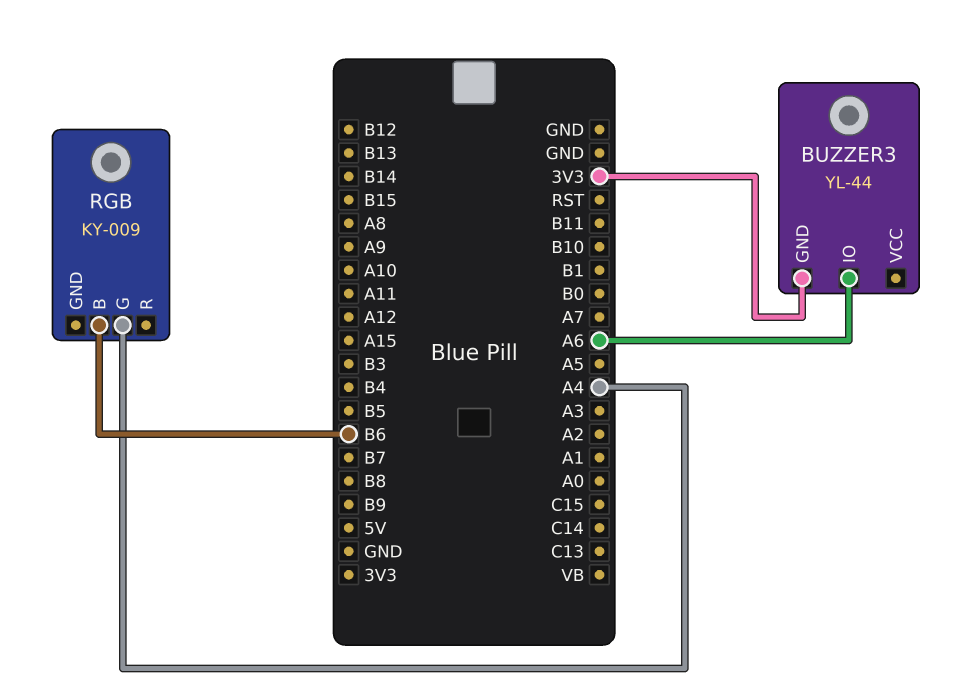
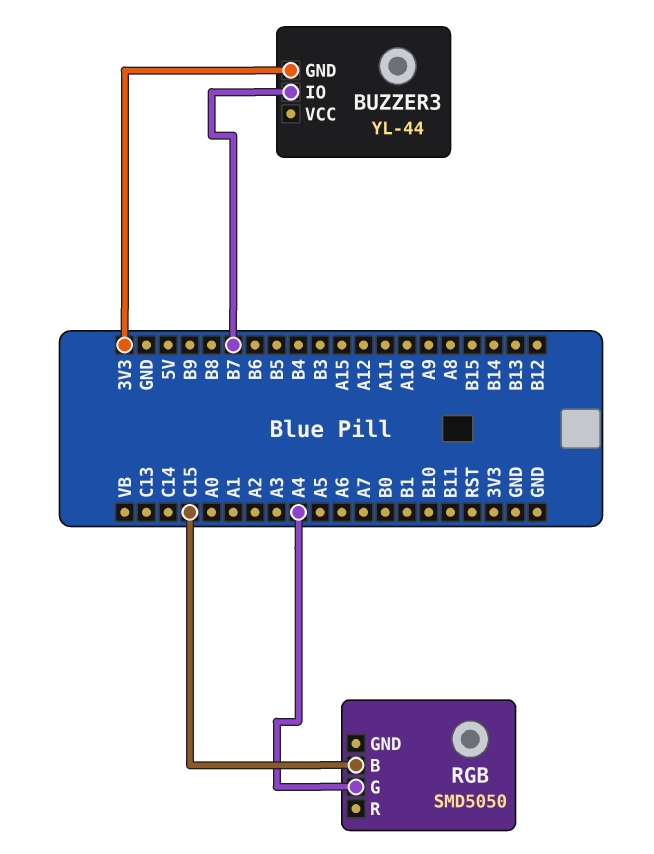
BUZZER3 pin IO: A6 -> B7
RGB: KY-009 -> SMD5050
RGB pin B: B6 -> C15

